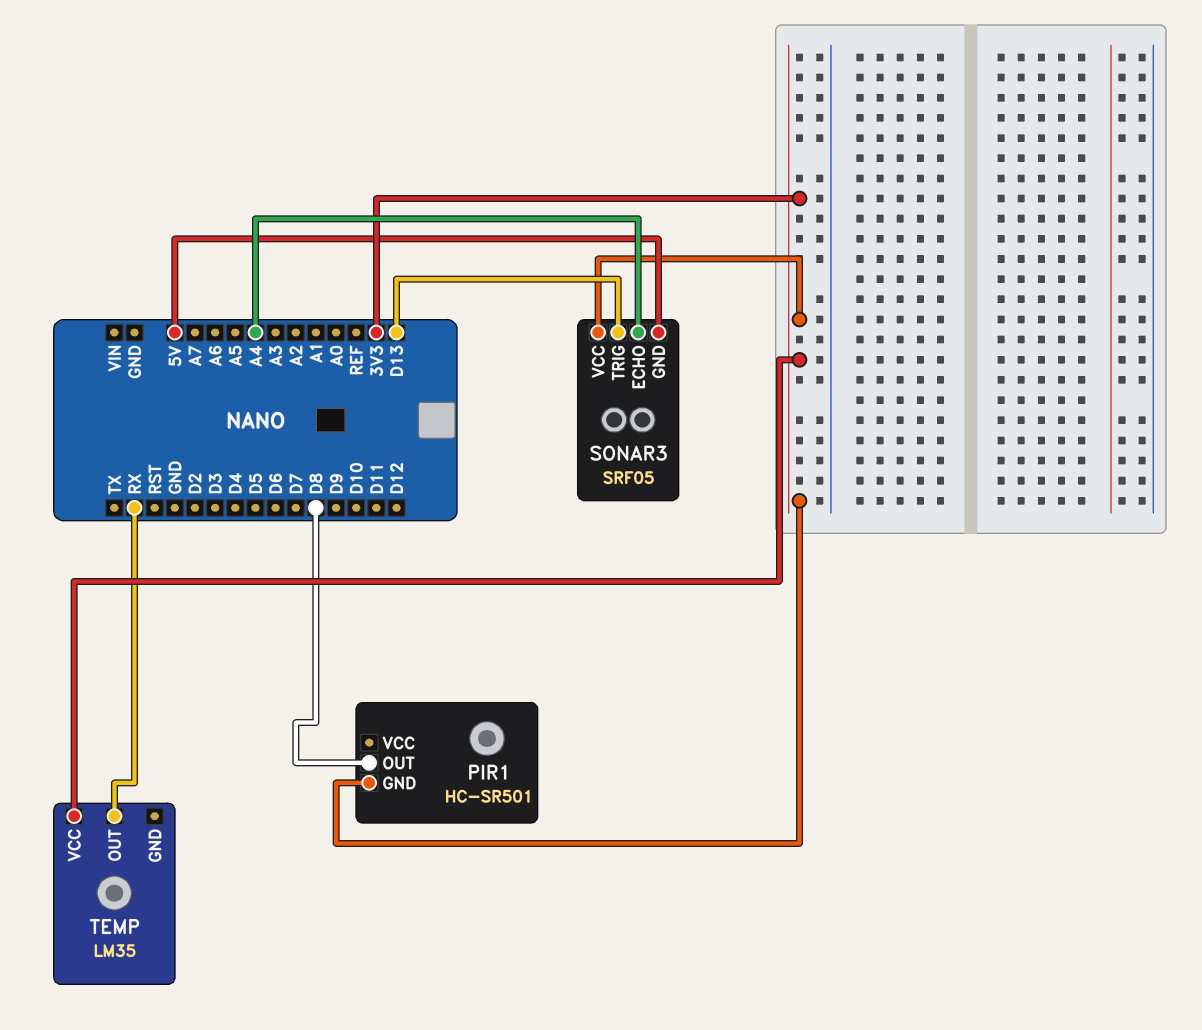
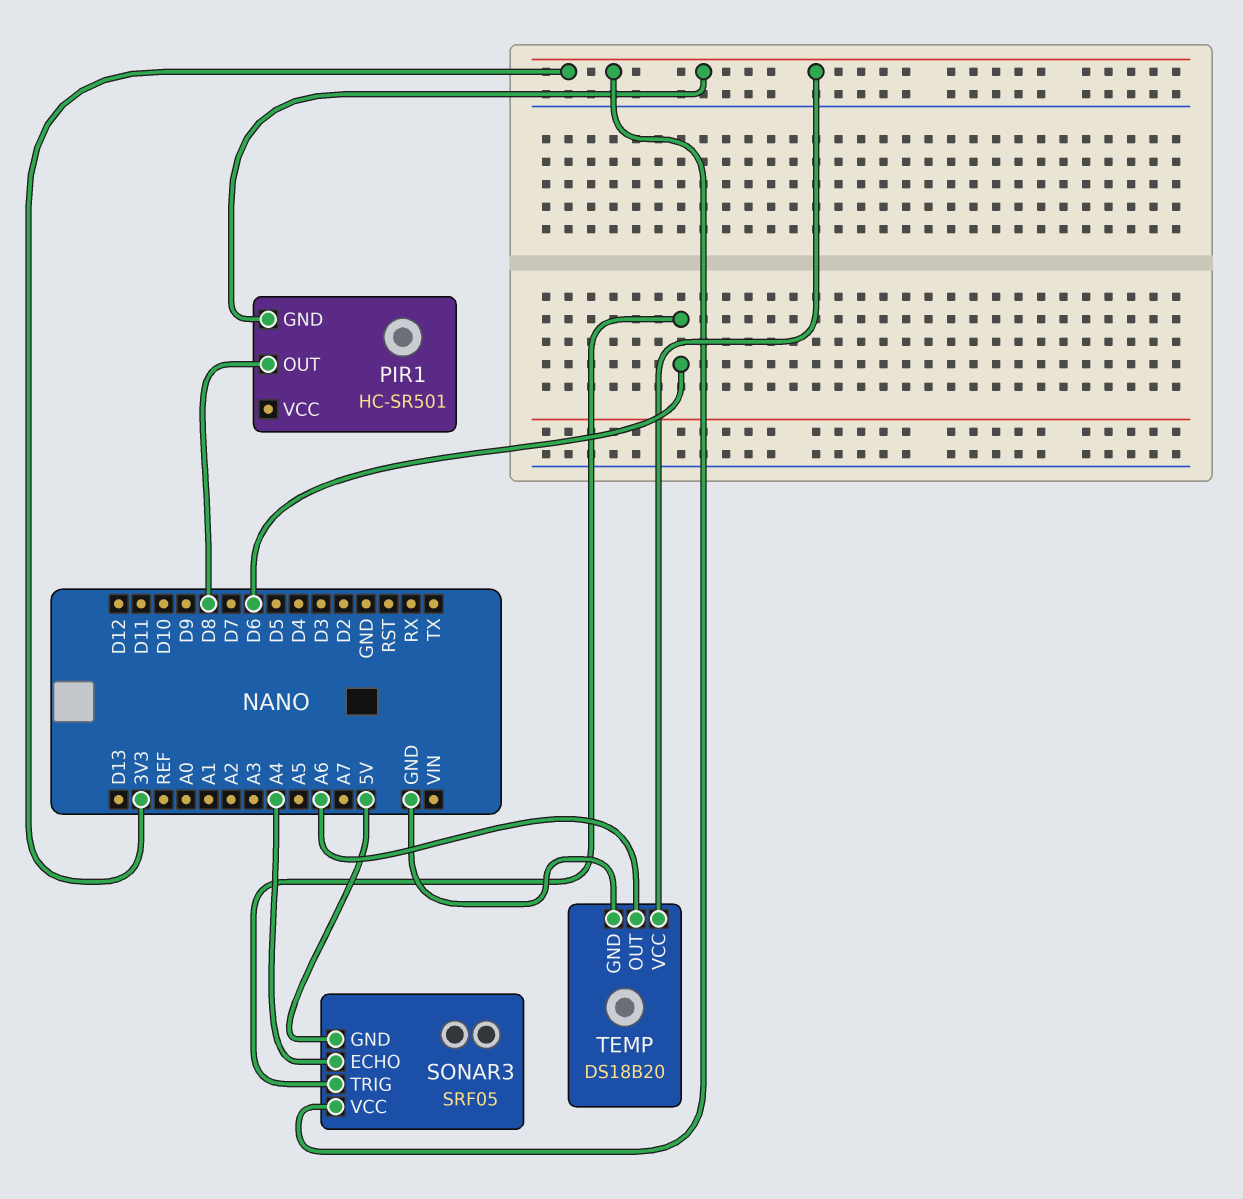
SONAR3 pin TRIG: D13 -> D6
TEMP: LM35 -> DS18B20
TEMP pin GND: none -> GND
TEMP pin OUT: RX -> A6

